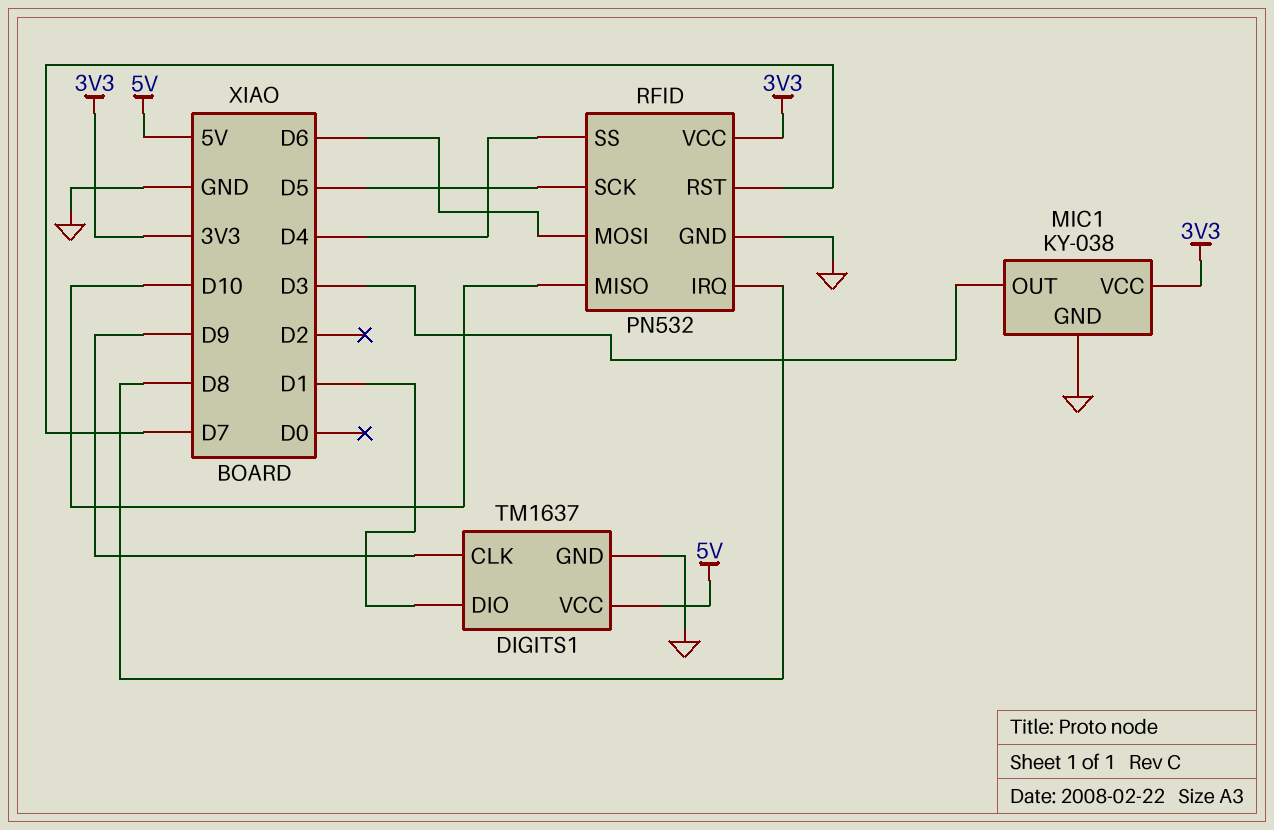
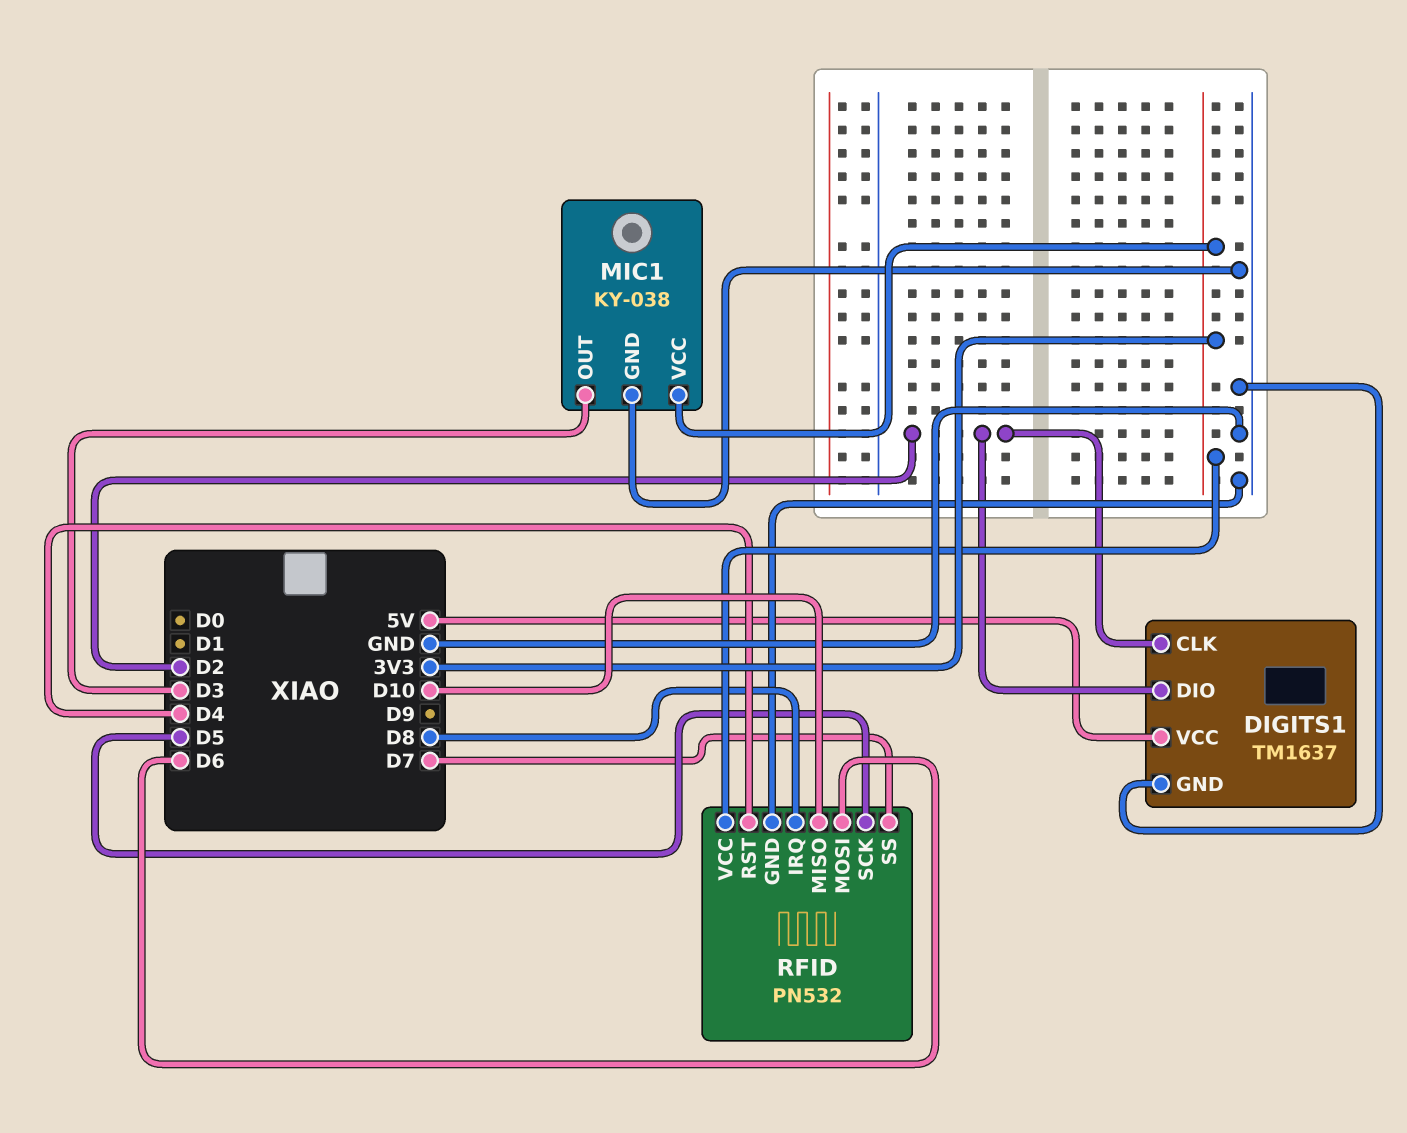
DIGITS1 pin CLK: D9 -> D2
DIGITS1 pin DIO: D1 -> D2
RFID pin RST: D7 -> D4
RFID pin SS: D4 -> D7

